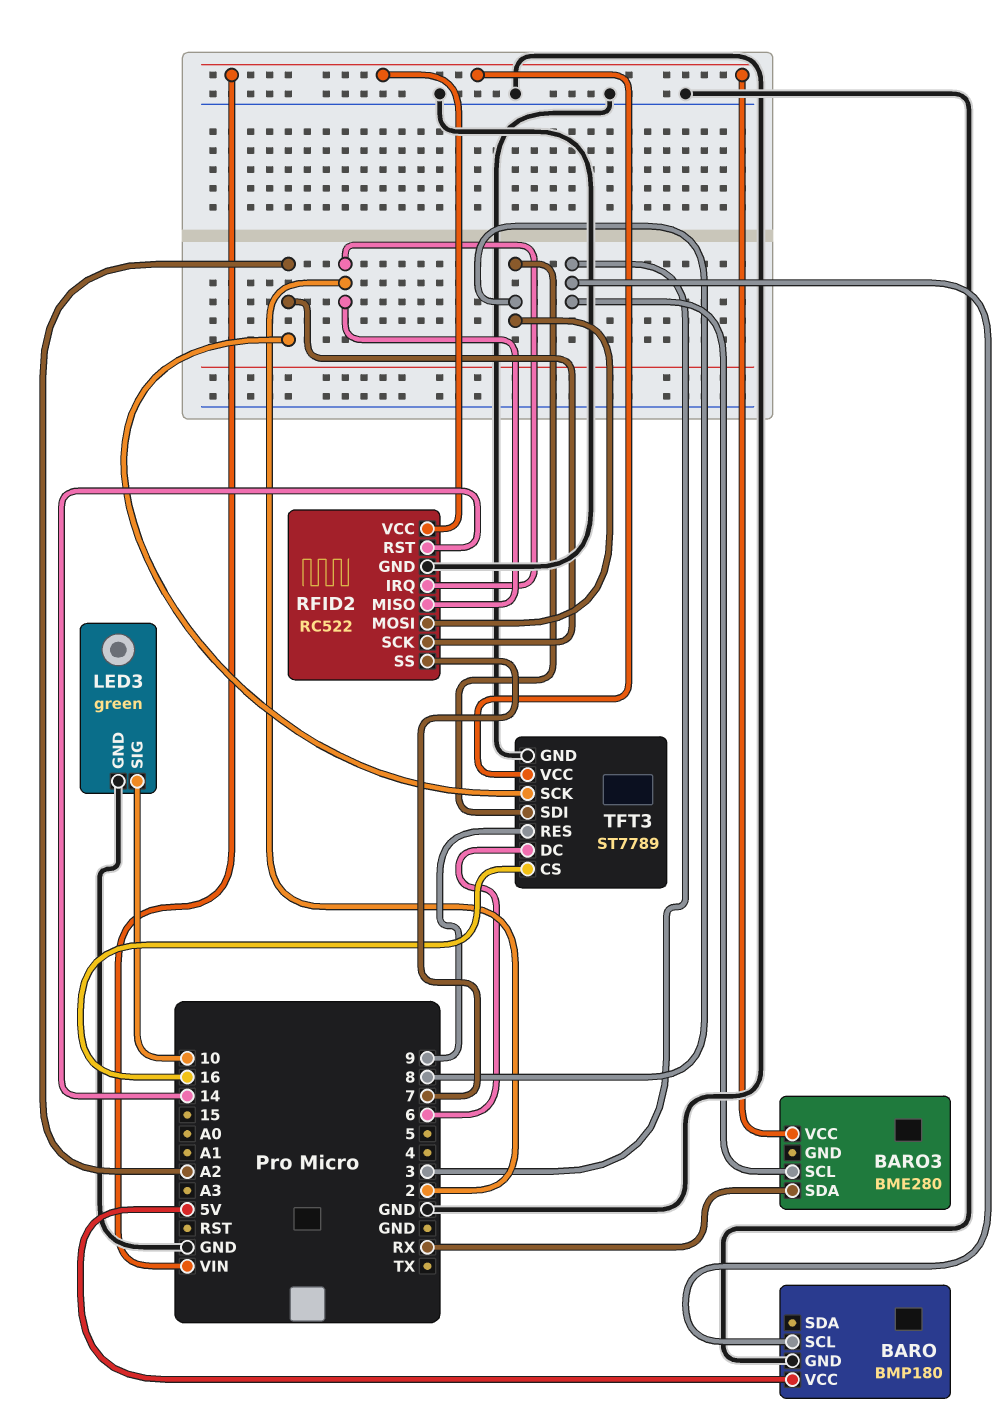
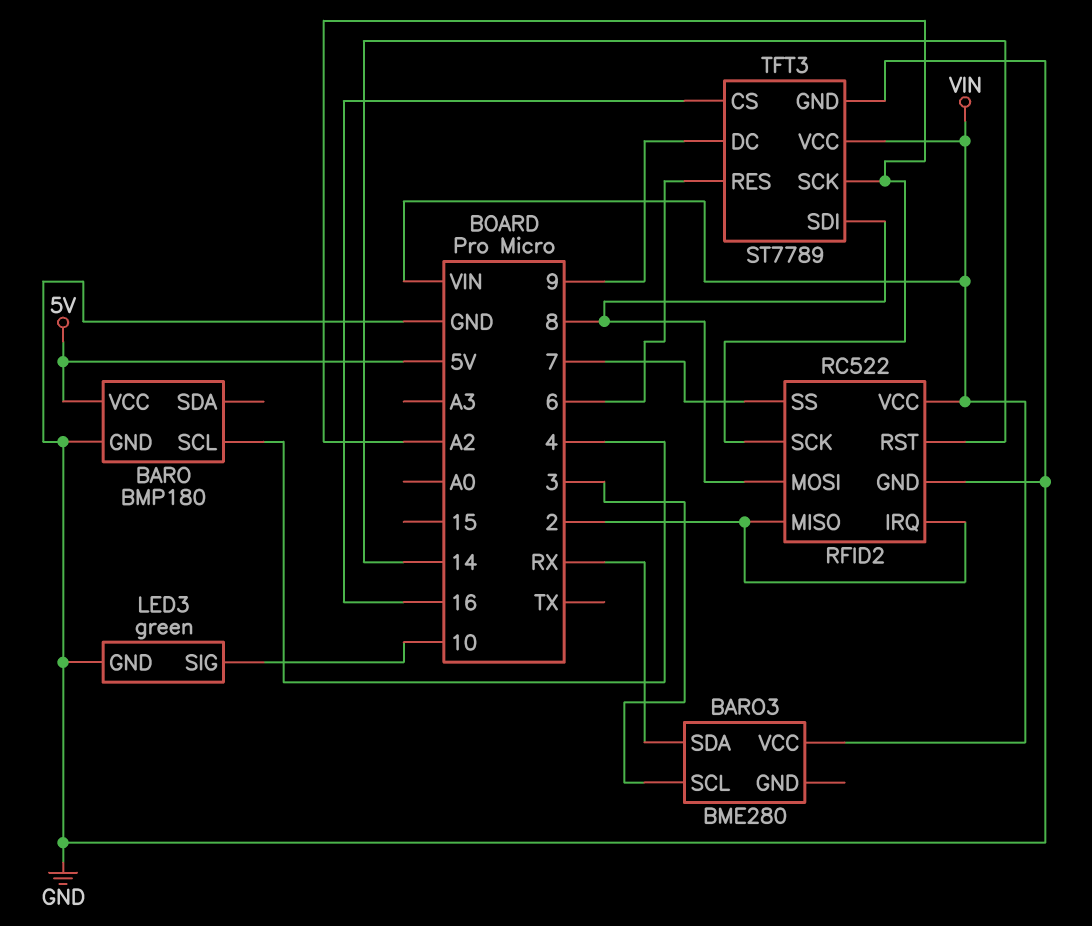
BARO pin SCL: 3 -> 4
TFT3 pin DC: 6 -> 9
TFT3 pin RES: 9 -> 6

